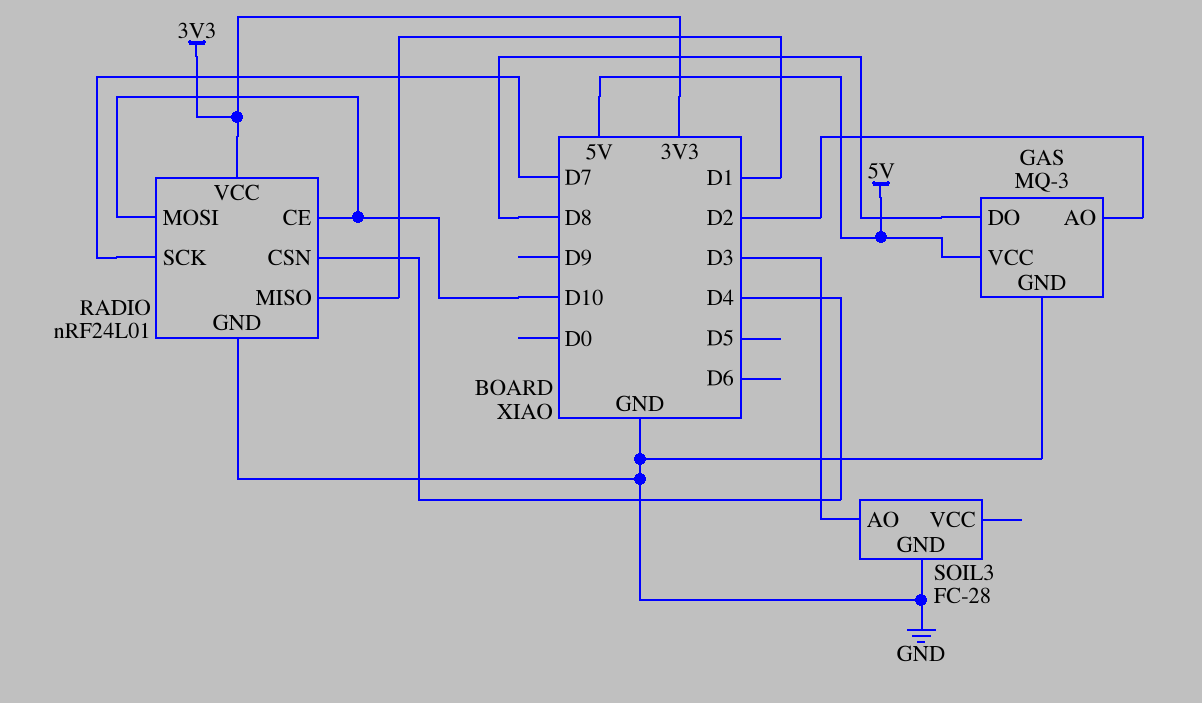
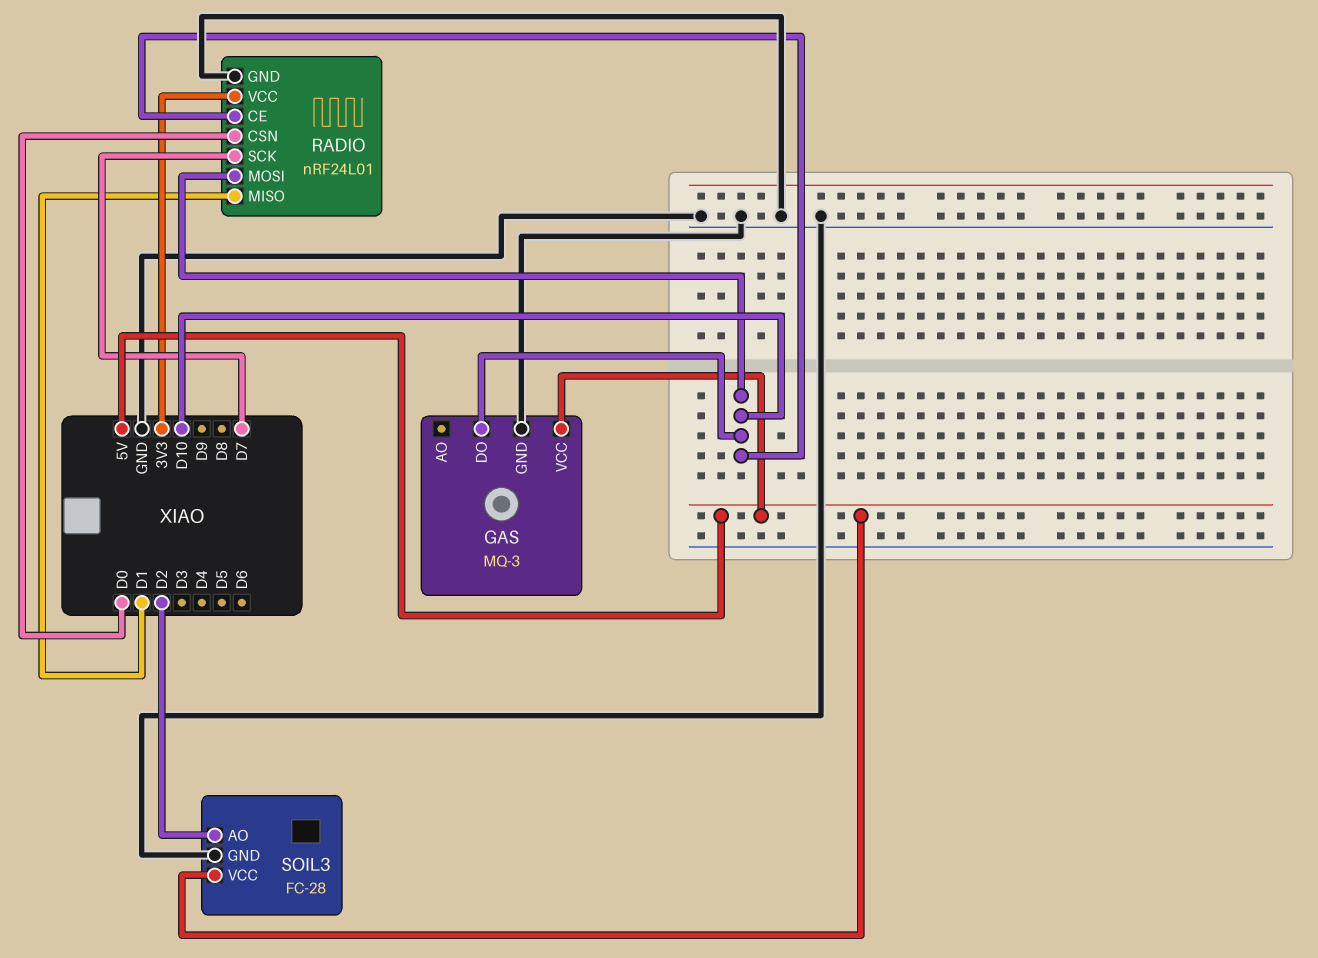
GAS pin AO: D2 -> none
GAS pin DO: D8 -> D10
RADIO pin CSN: D4 -> D0
SOIL3 pin AO: D3 -> D2
SOIL3 pin VCC: none -> 5V

